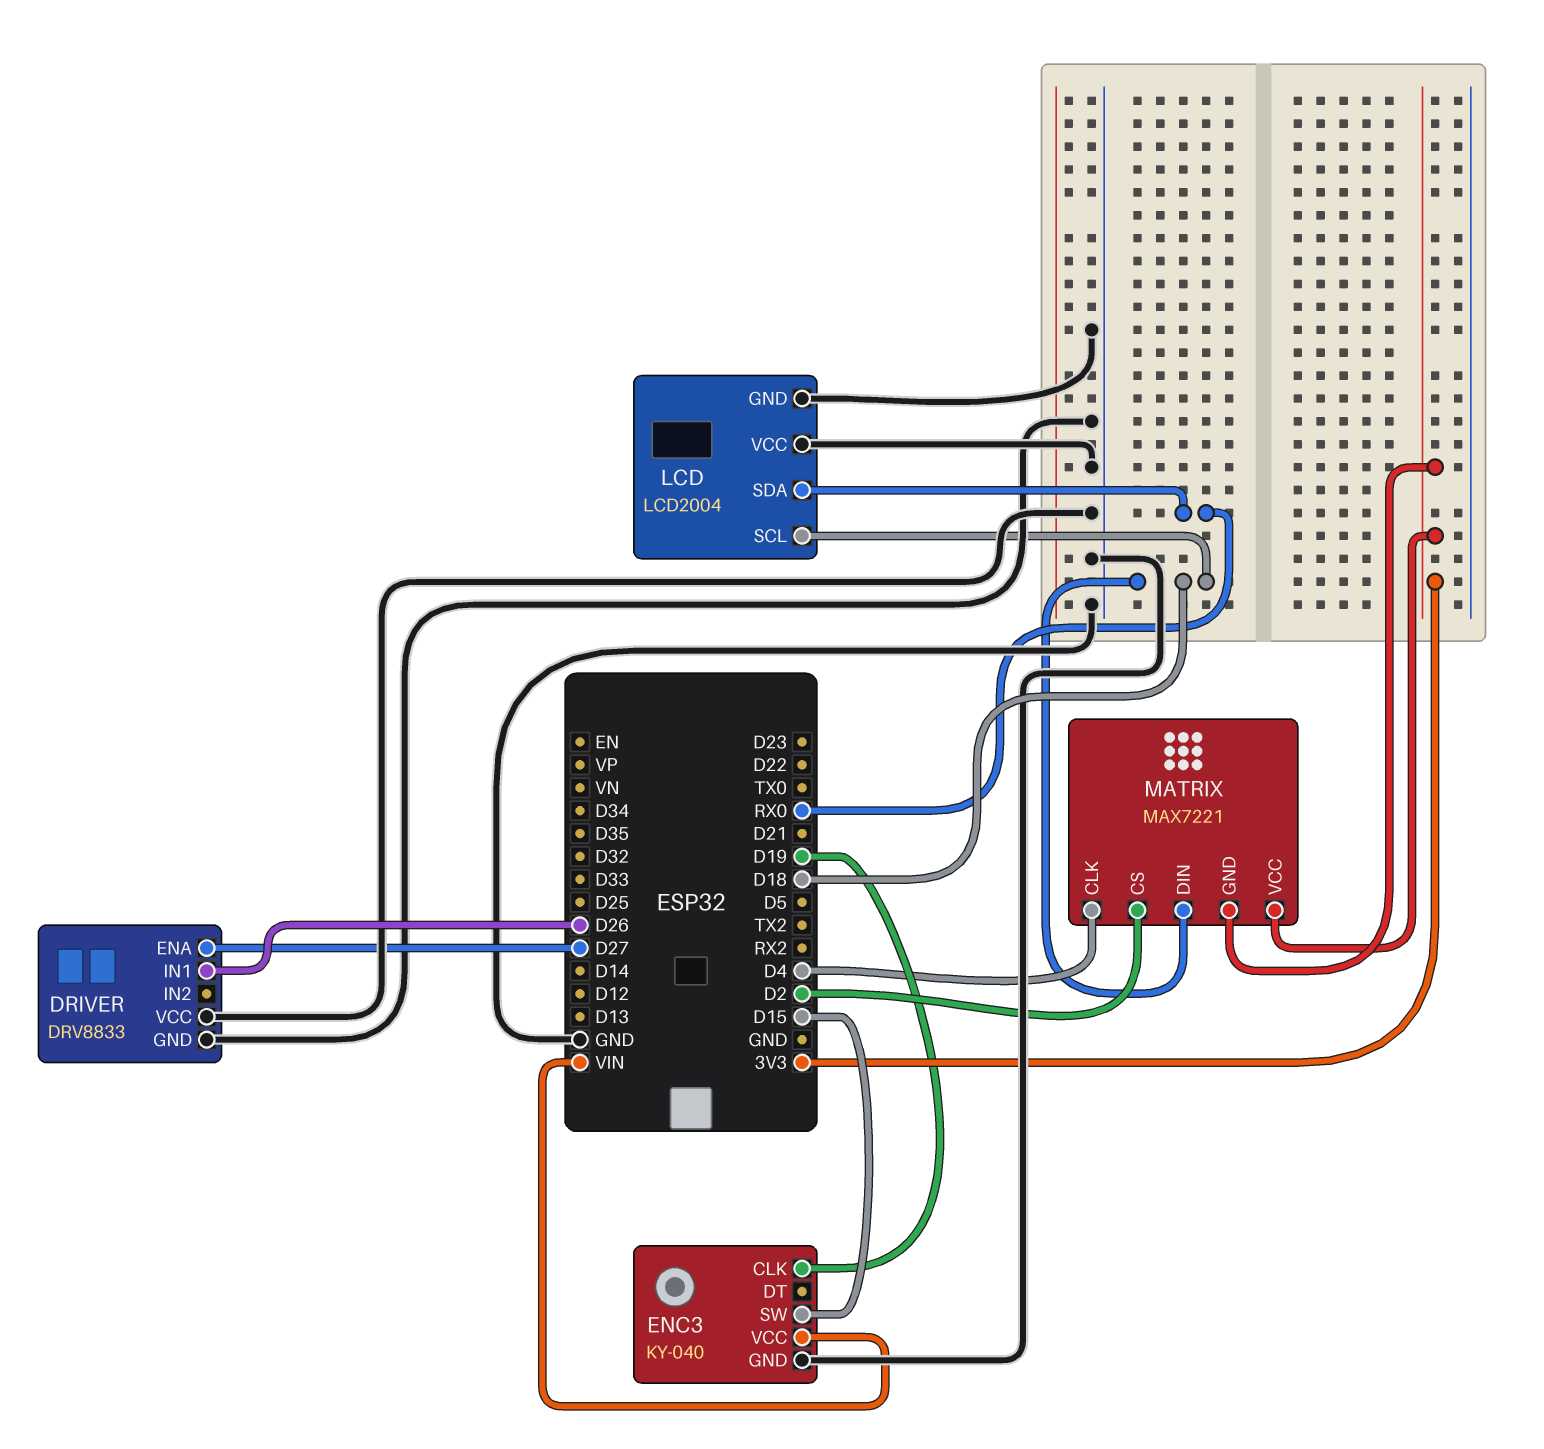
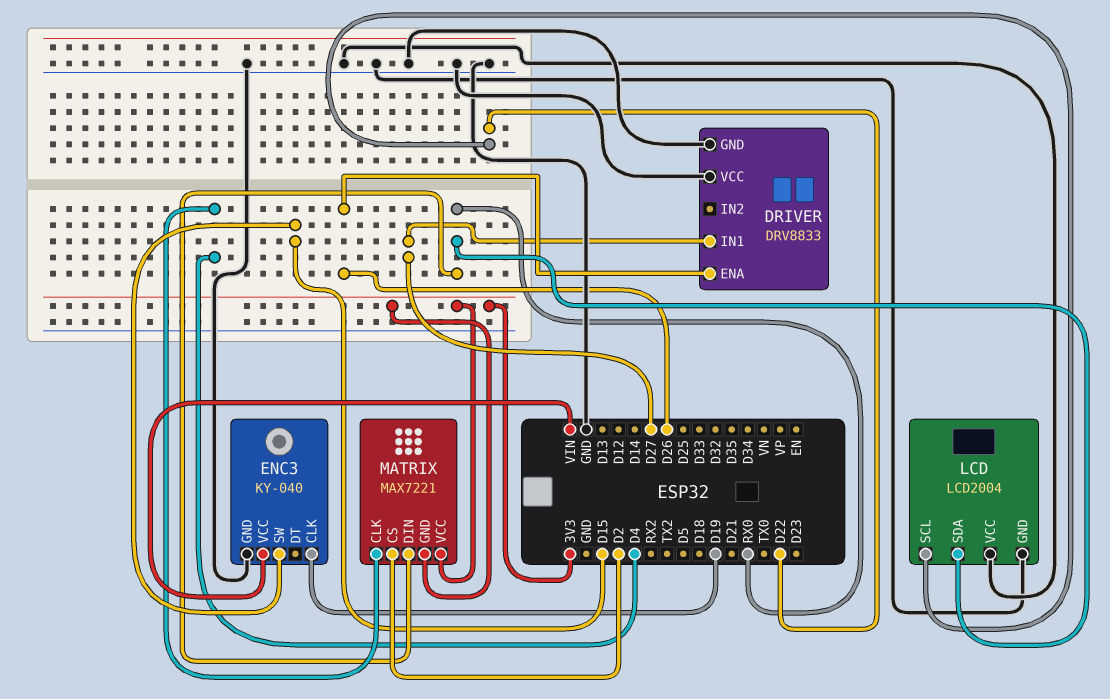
DRIVER pin ENA: D27 -> D26
DRIVER pin IN1: D26 -> D27
LCD pin SCL: D18 -> D22
MATRIX pin DIN: D18 -> RX0

